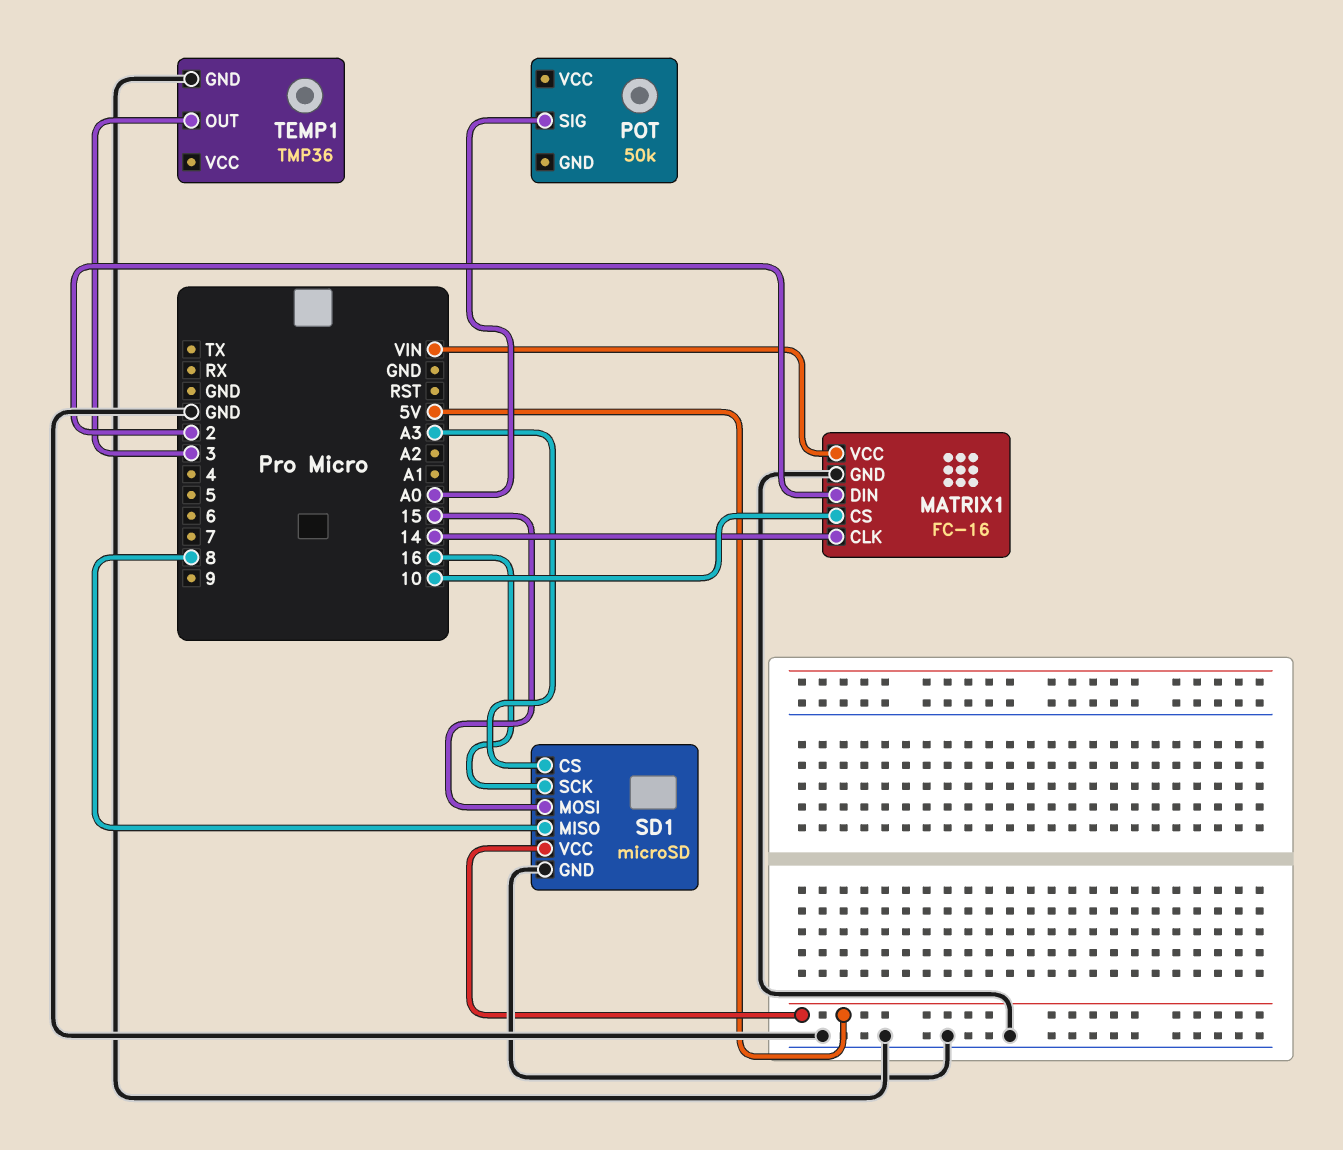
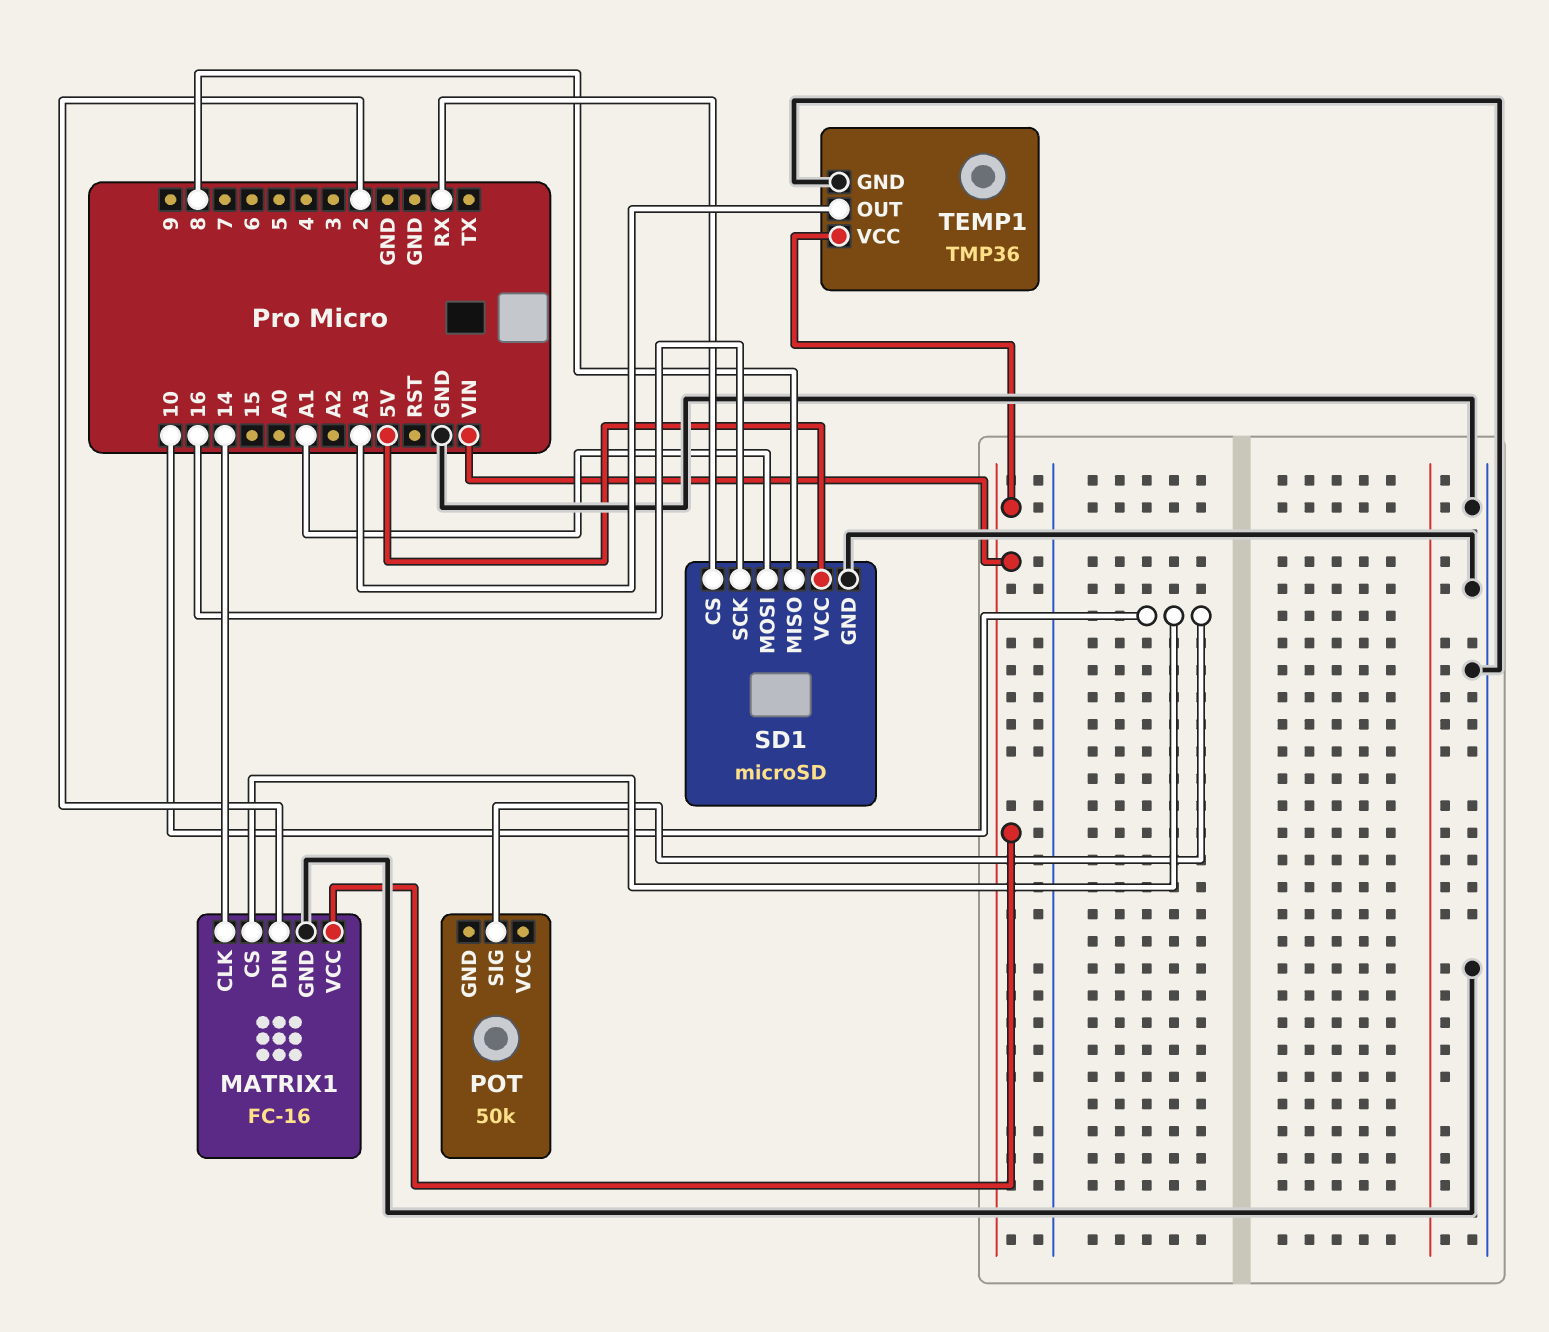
POT pin SIG: A0 -> 10
SD1 pin CS: A3 -> RX
SD1 pin MOSI: 15 -> A1
TEMP1 pin OUT: 3 -> A3
TEMP1 pin VCC: none -> VIN

